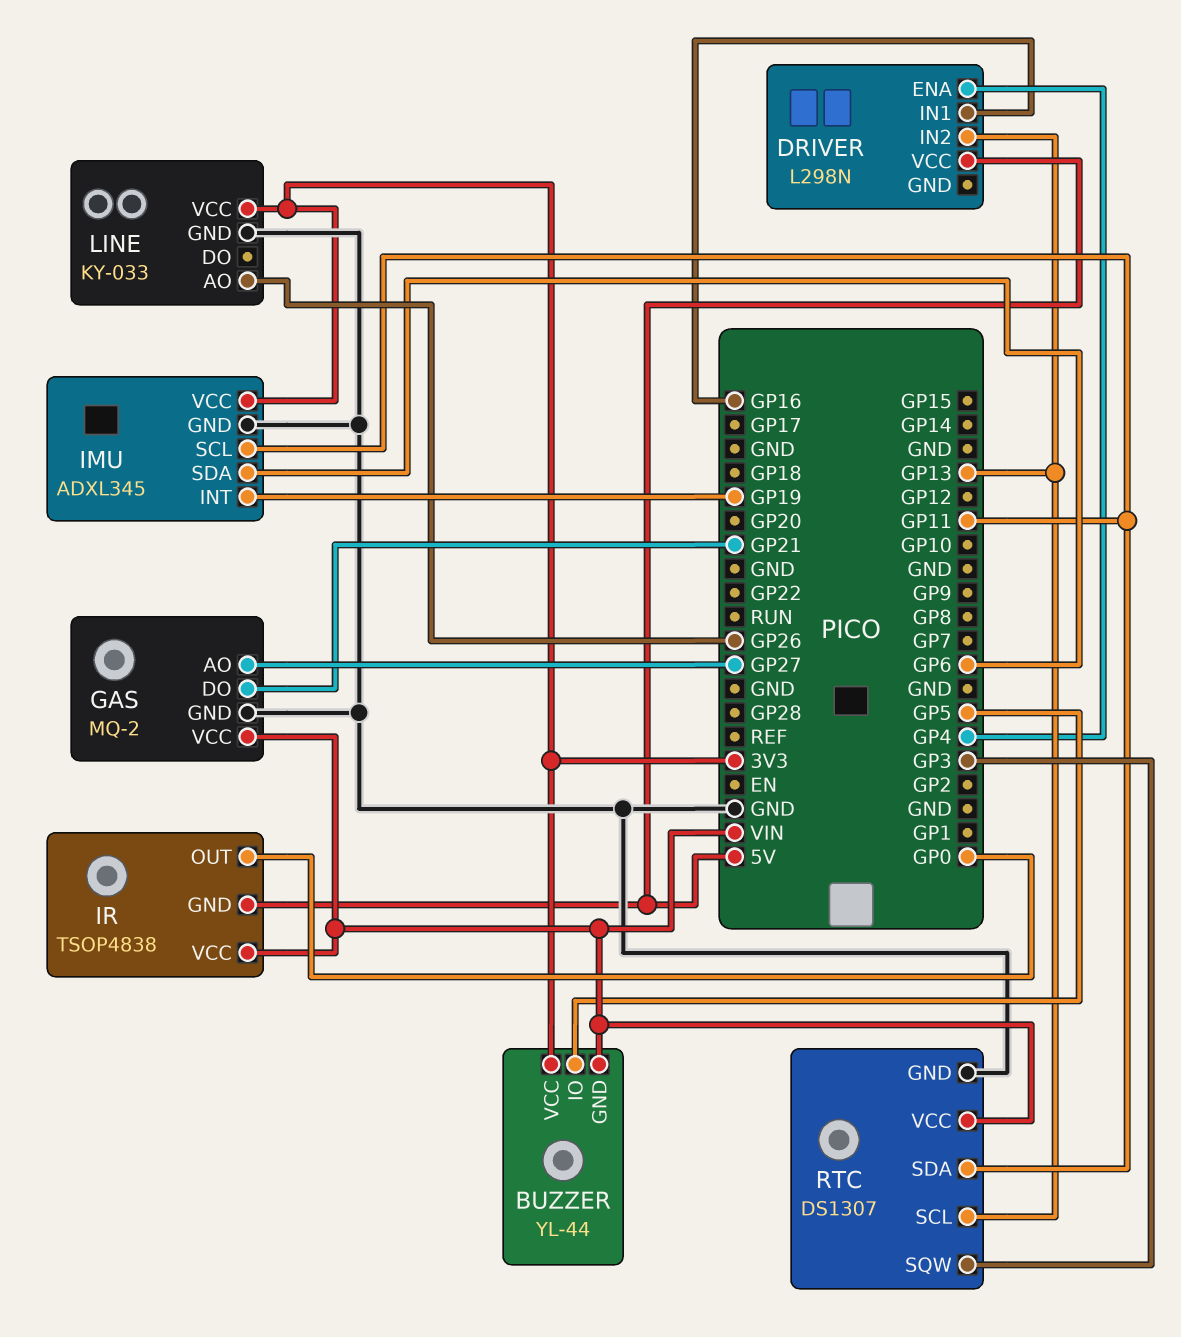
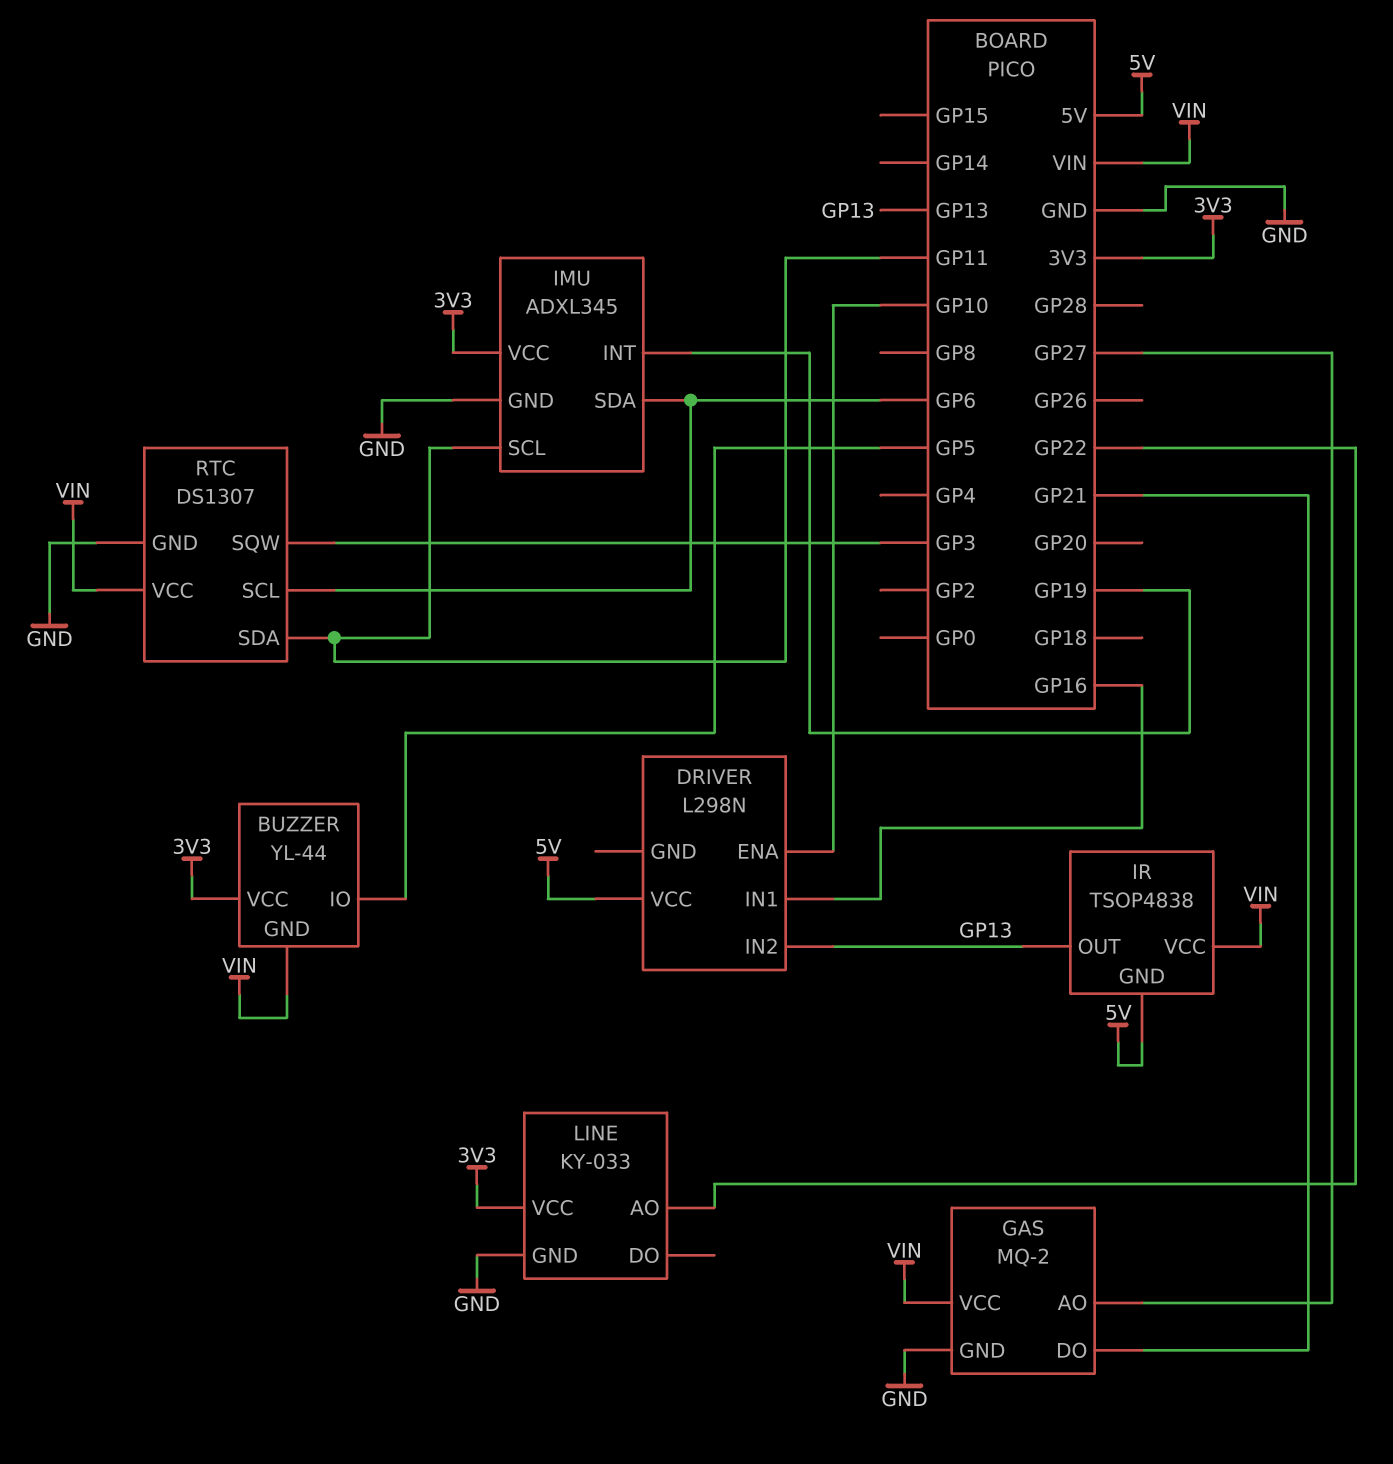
DRIVER pin ENA: GP4 -> GP10
IR pin OUT: GP0 -> GP13
LINE pin AO: GP26 -> GP22
RTC pin SCL: GP13 -> GP6

